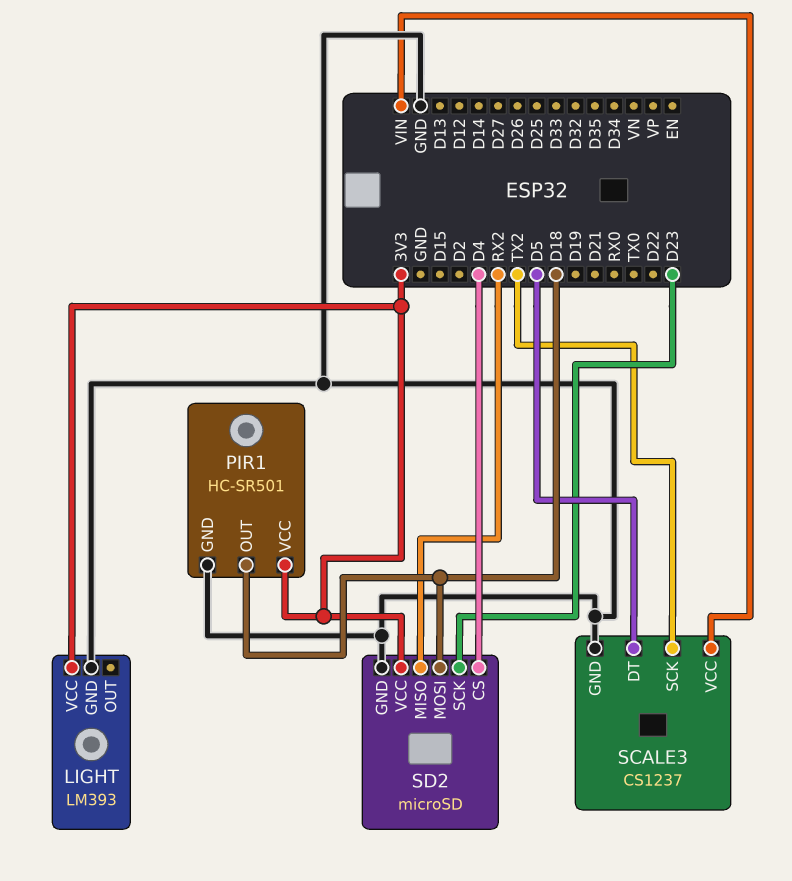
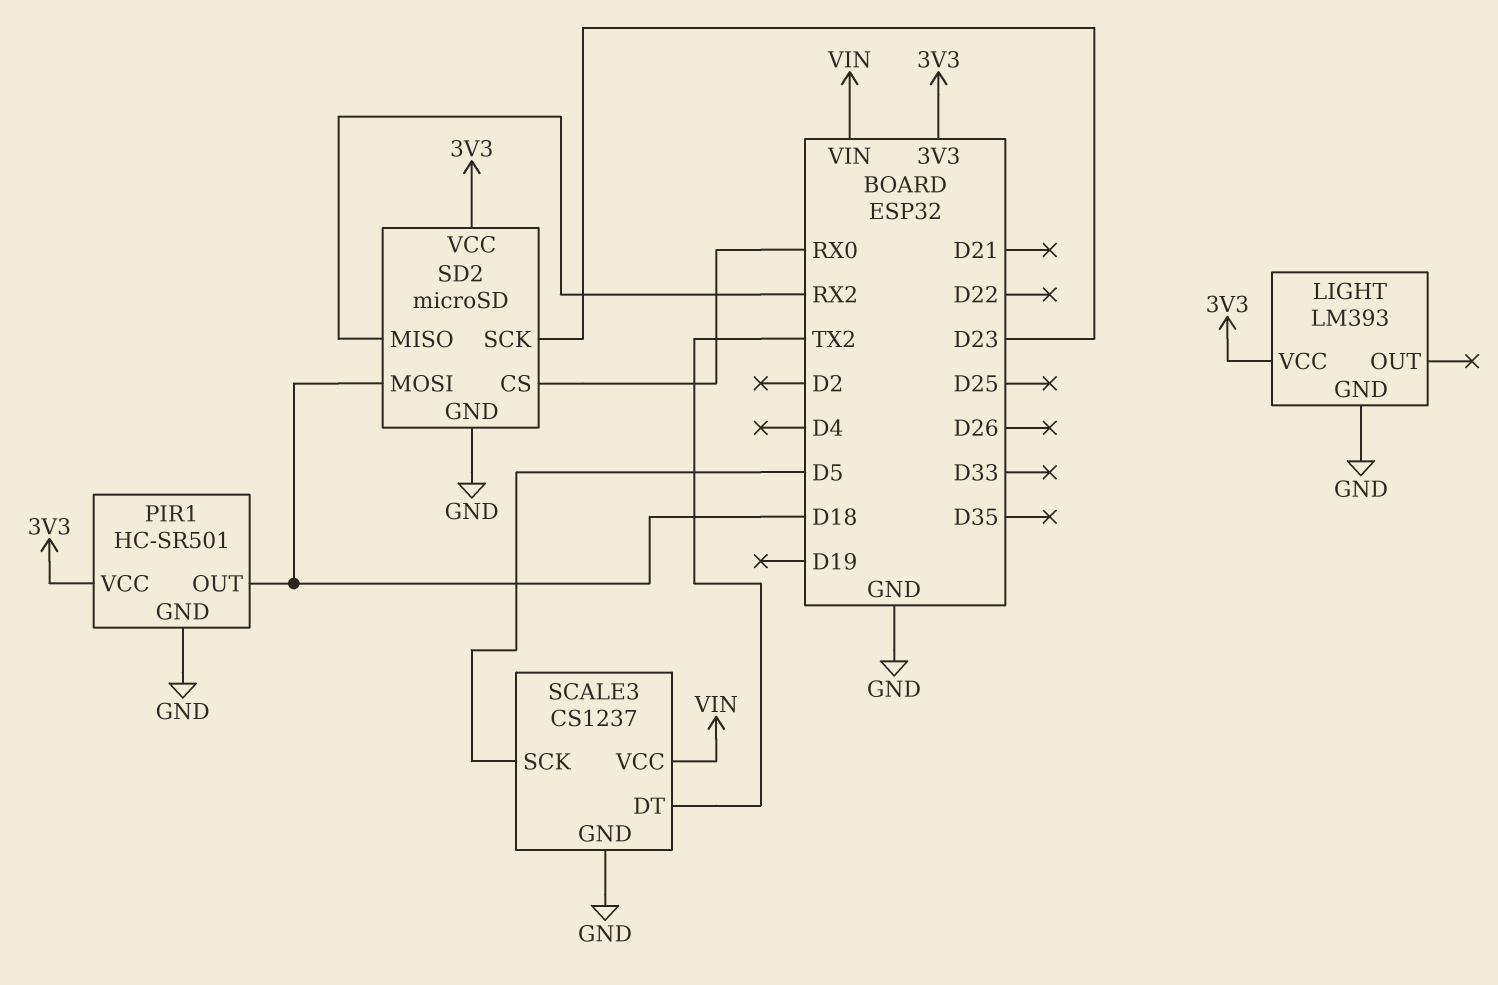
SCALE3 pin DT: D5 -> TX2
SCALE3 pin SCK: TX2 -> D5
SD2 pin CS: D4 -> RX0

